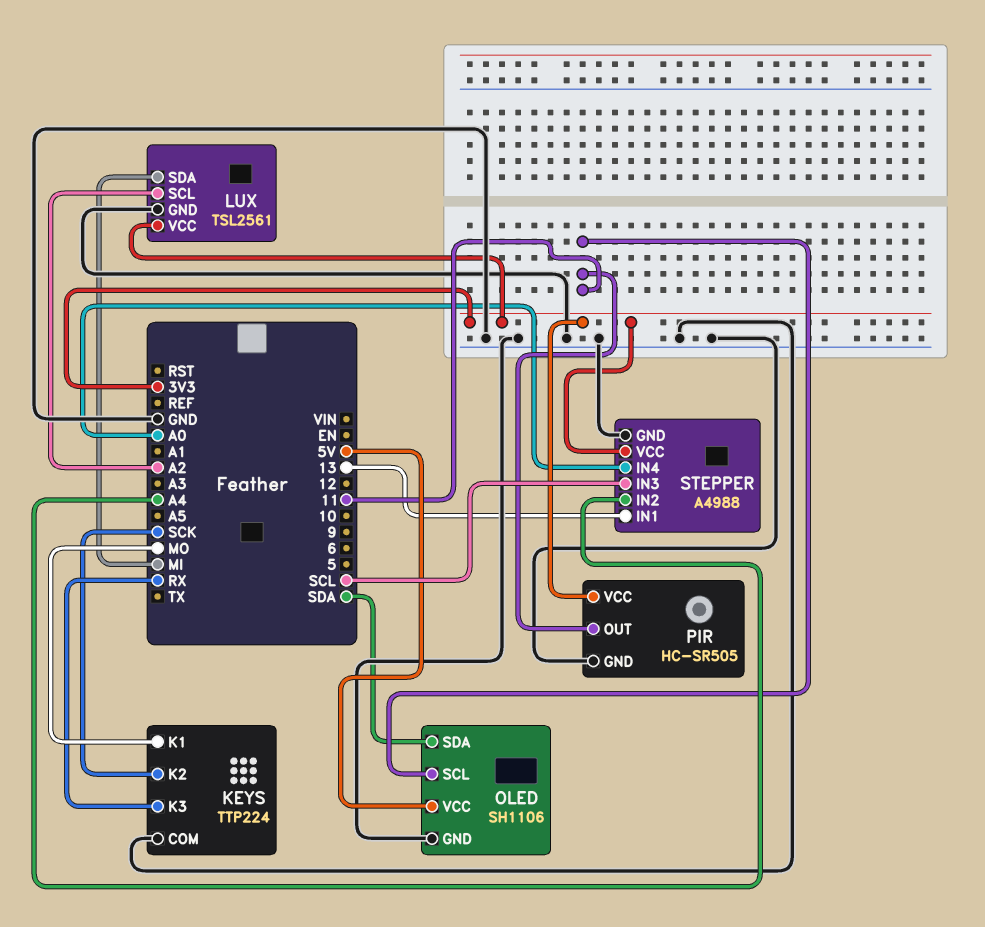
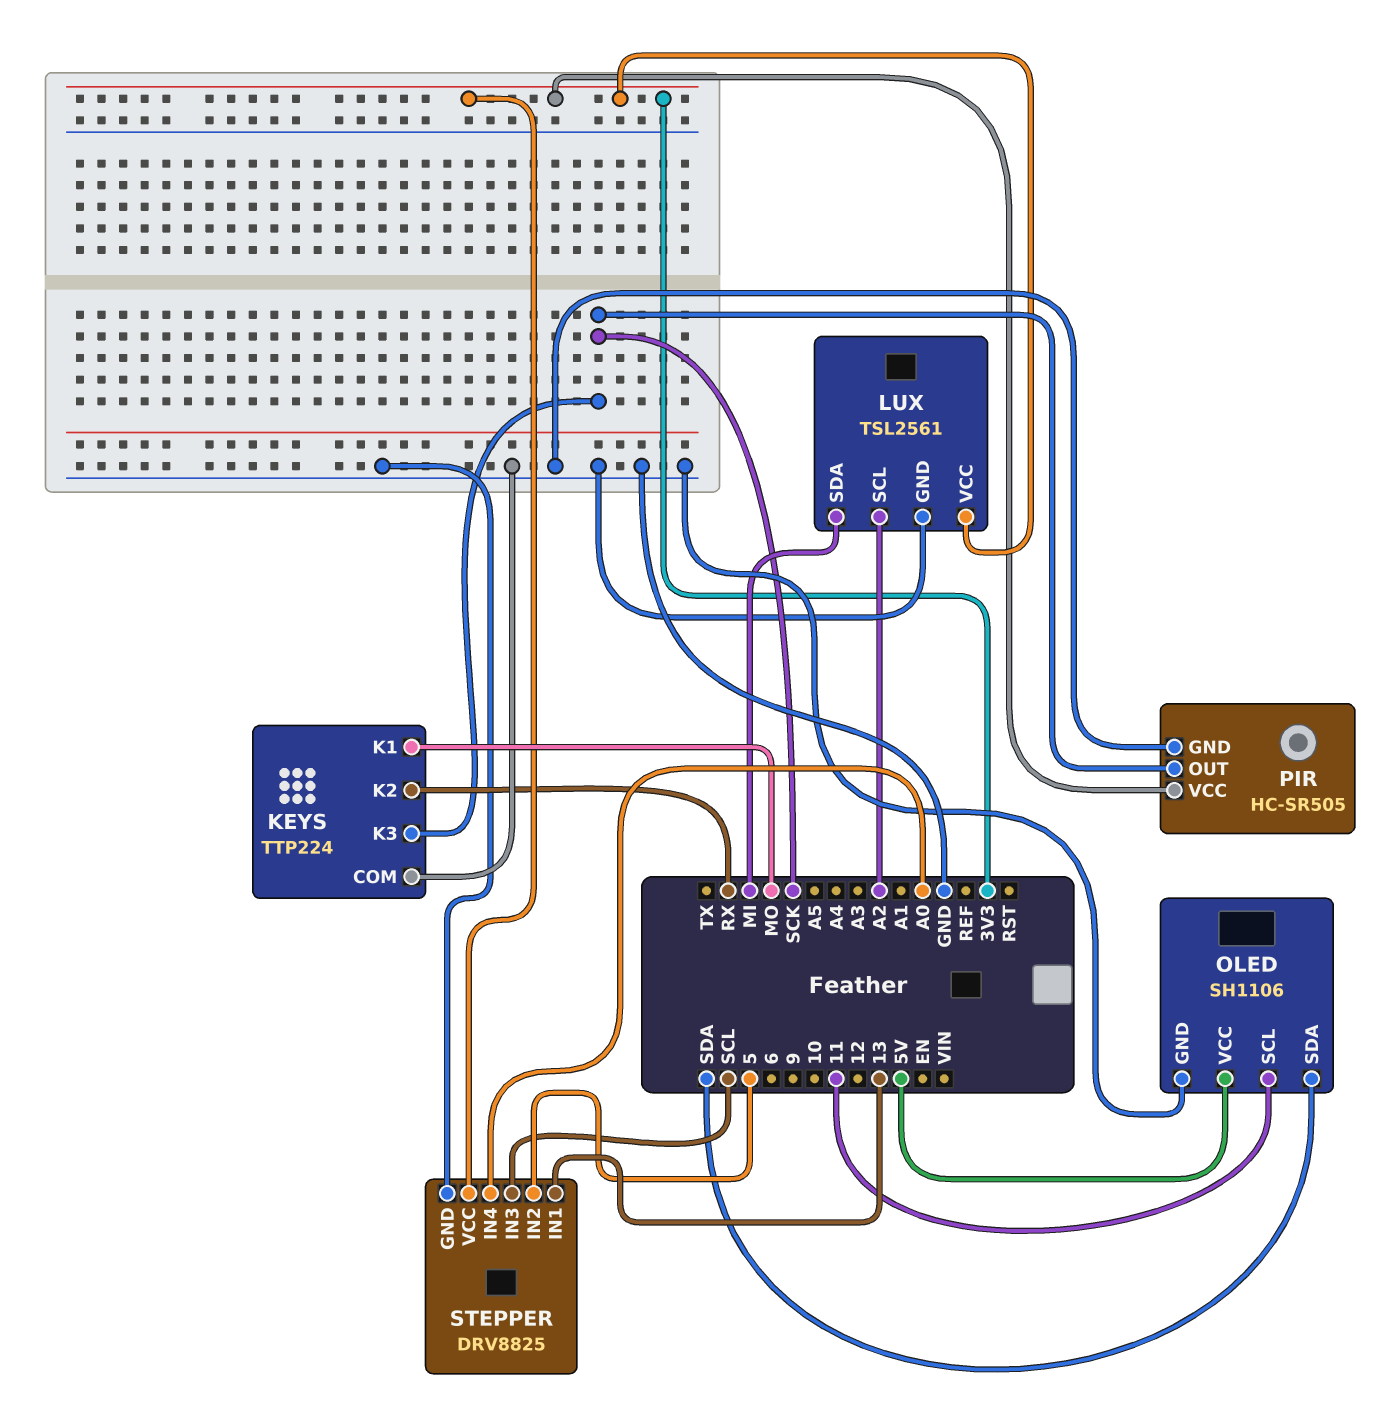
KEYS pin K2: SCK -> RX
KEYS pin K3: RX -> SCK
PIR pin OUT: 11 -> SCK
STEPPER: A4988 -> DRV8825
STEPPER pin IN2: A4 -> 5

